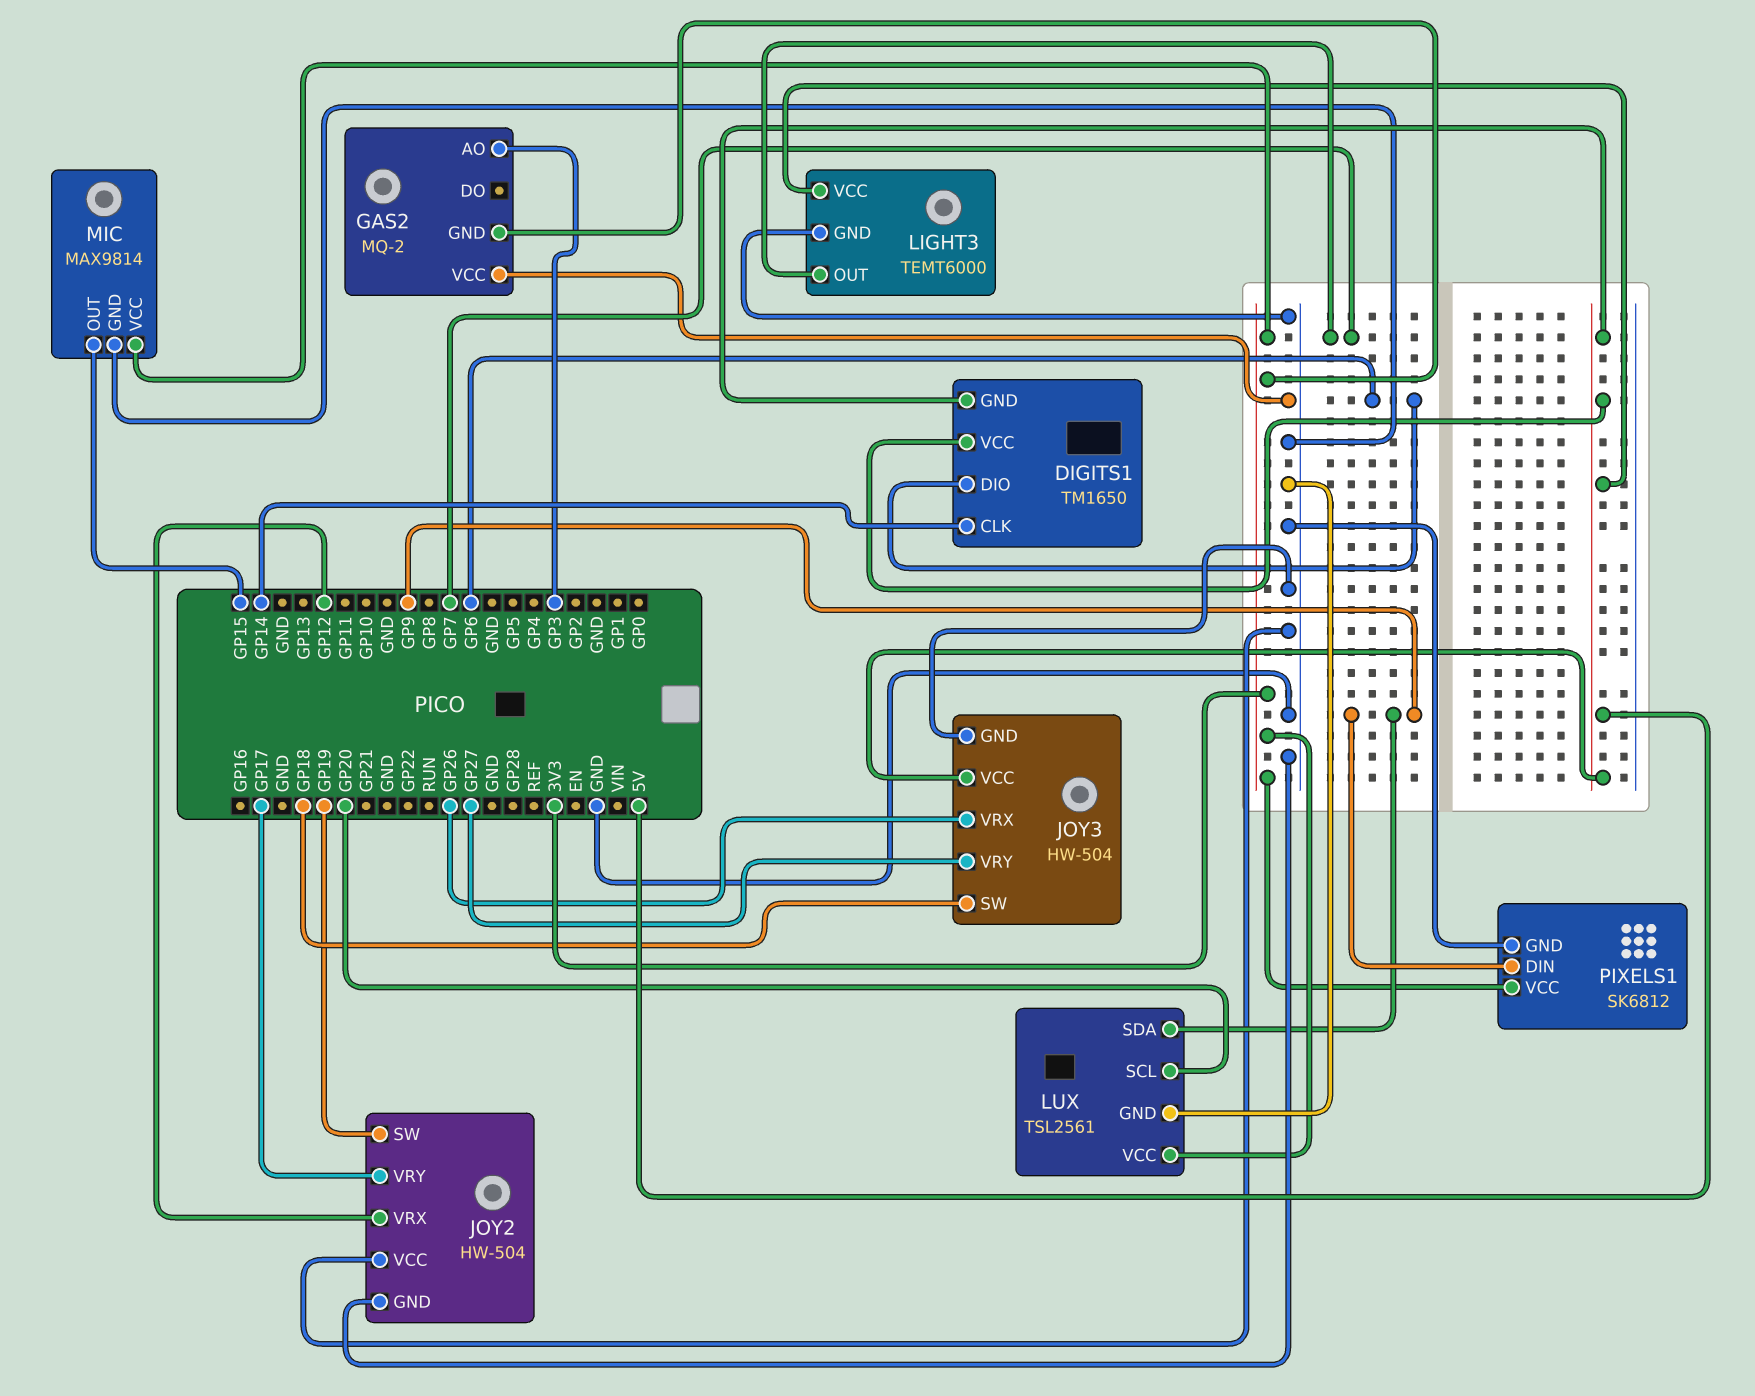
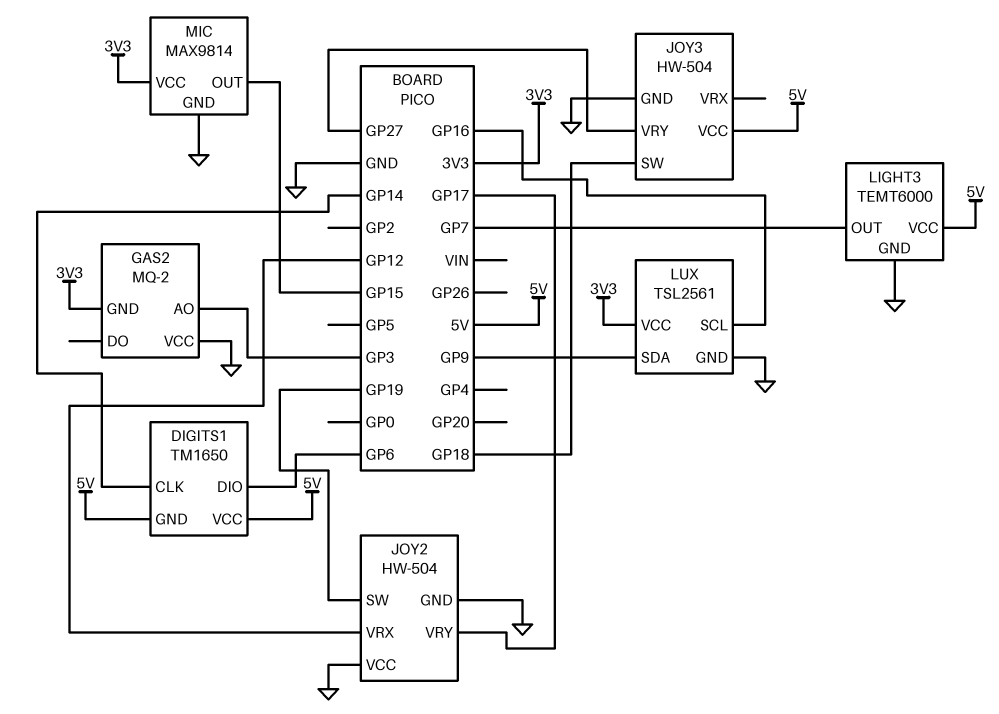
JOY3 pin VRX: GP26 -> none
LUX pin SCL: GP20 -> GP16
PIXELS1: SK6812 -> none
PIXELS1 pin DIN: GP9 -> none
PIXELS1 pin GND: GND -> none
PIXELS1 pin VCC: 3V3 -> none

